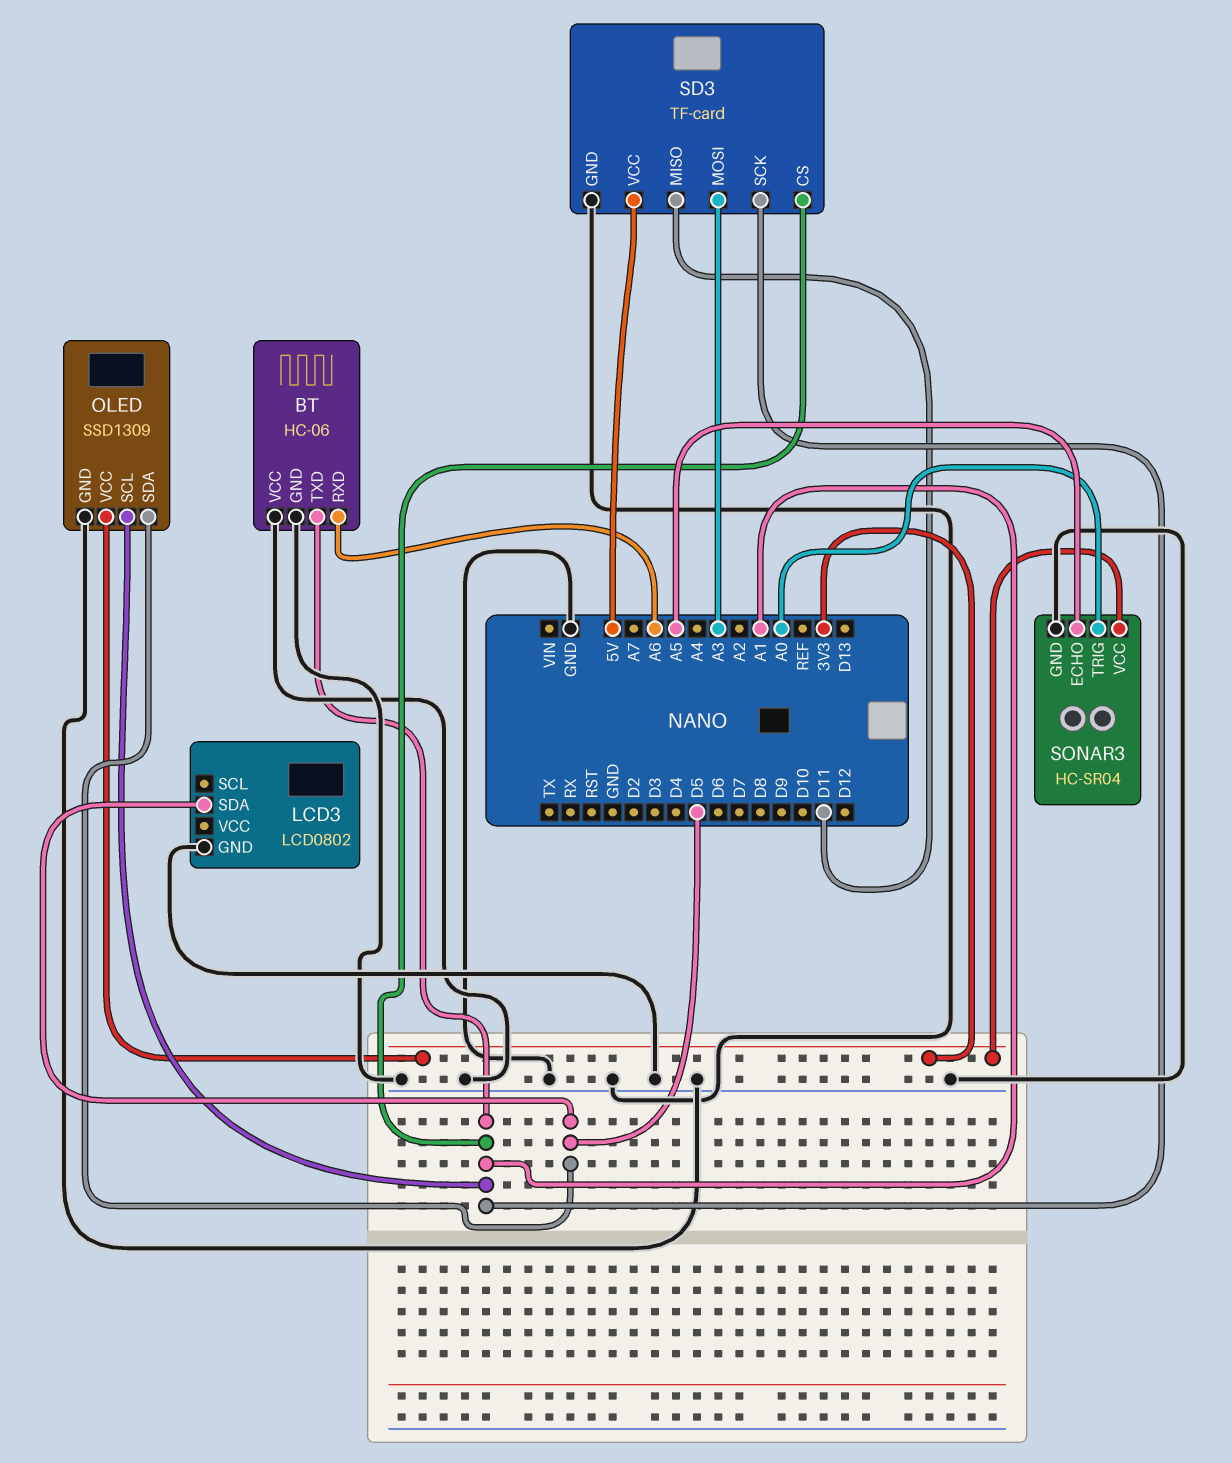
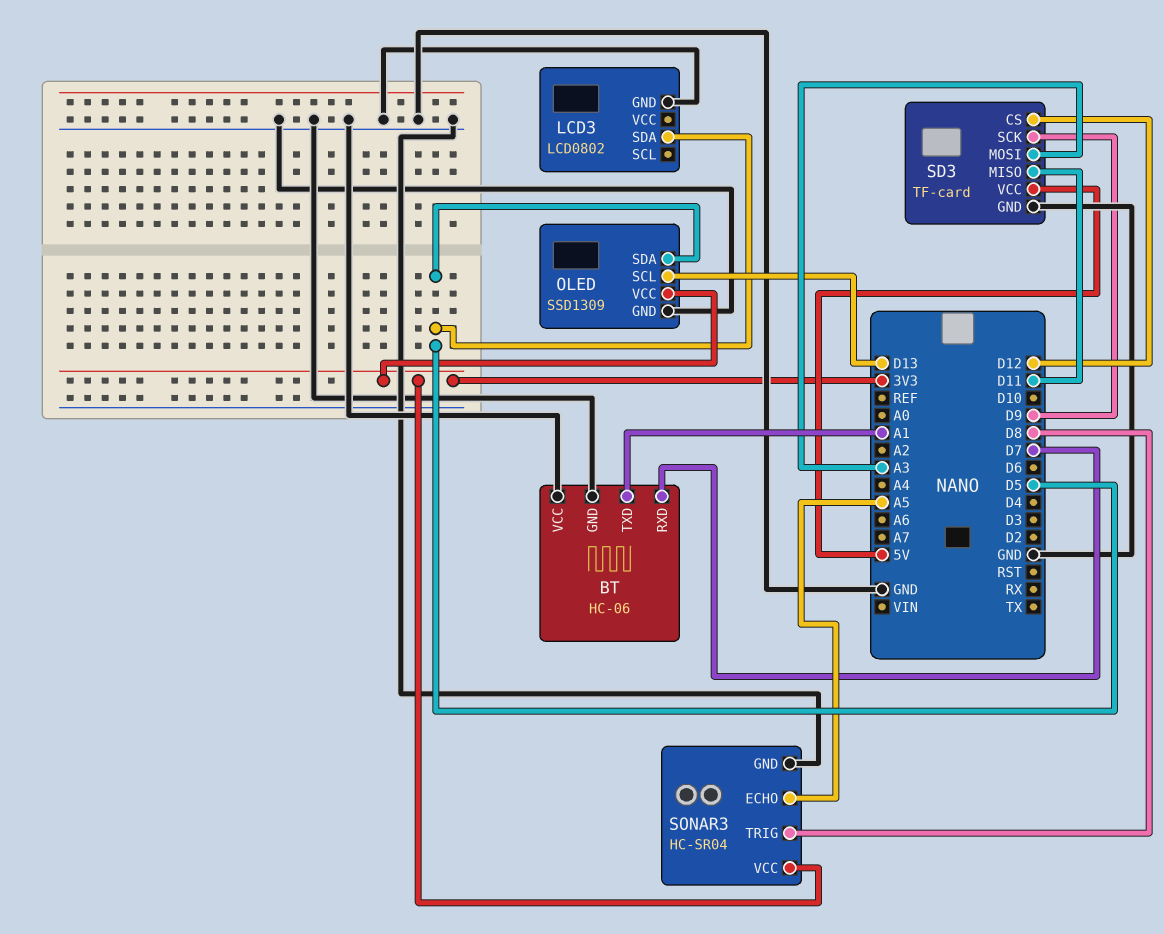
BT pin RXD: A6 -> D7
OLED pin SCL: A1 -> D13
SD3 pin CS: A1 -> D12
SD3 pin SCK: A1 -> D9
SONAR3 pin TRIG: A0 -> D8

